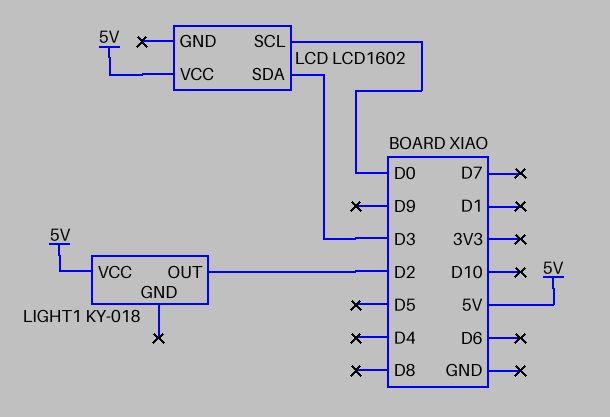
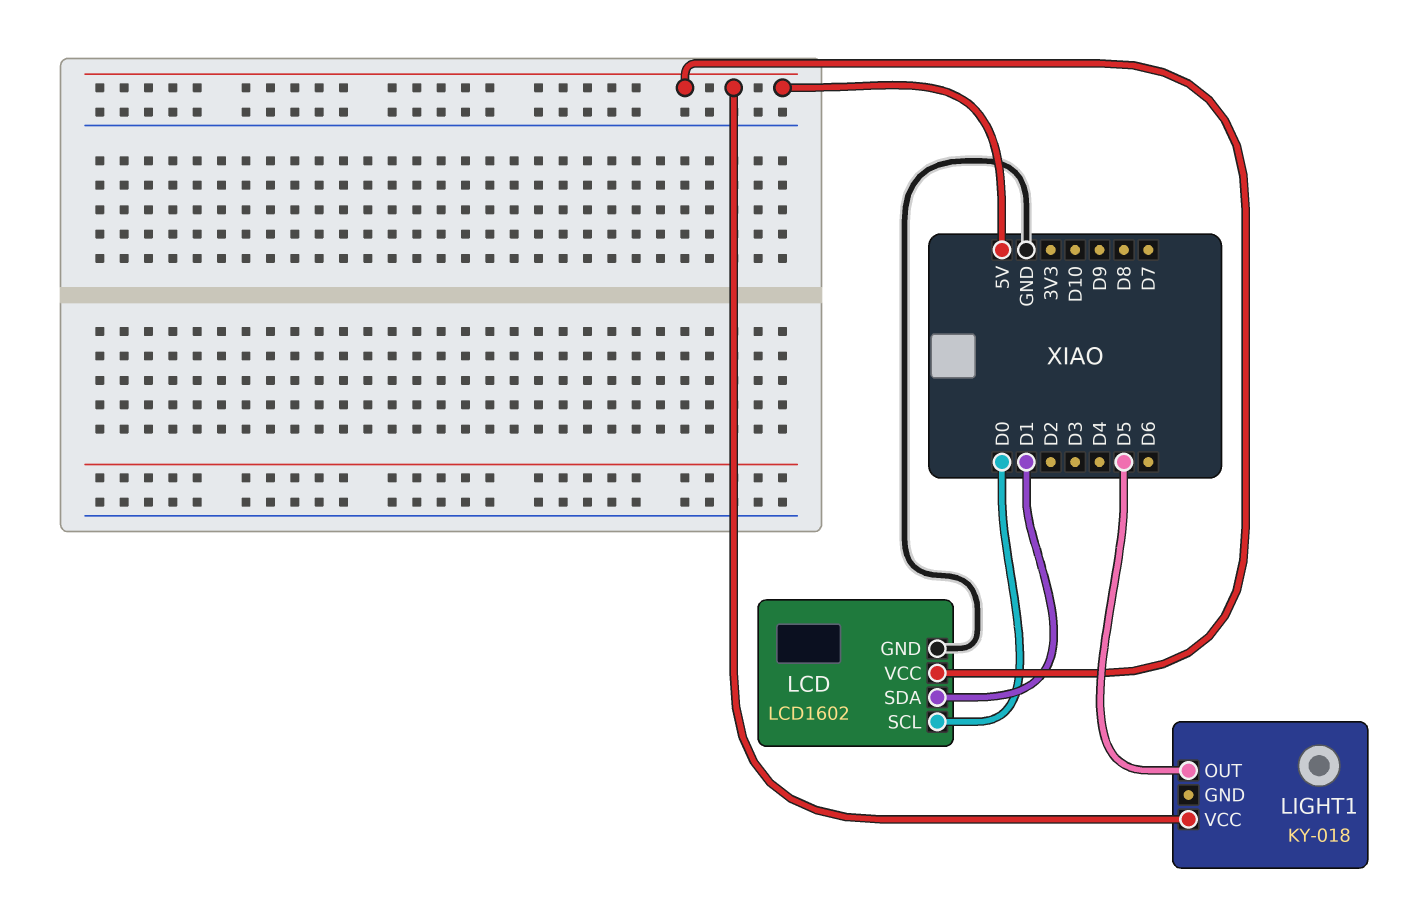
LCD pin GND: none -> GND
LCD pin SDA: D3 -> D1
LIGHT1 pin OUT: D2 -> D5

